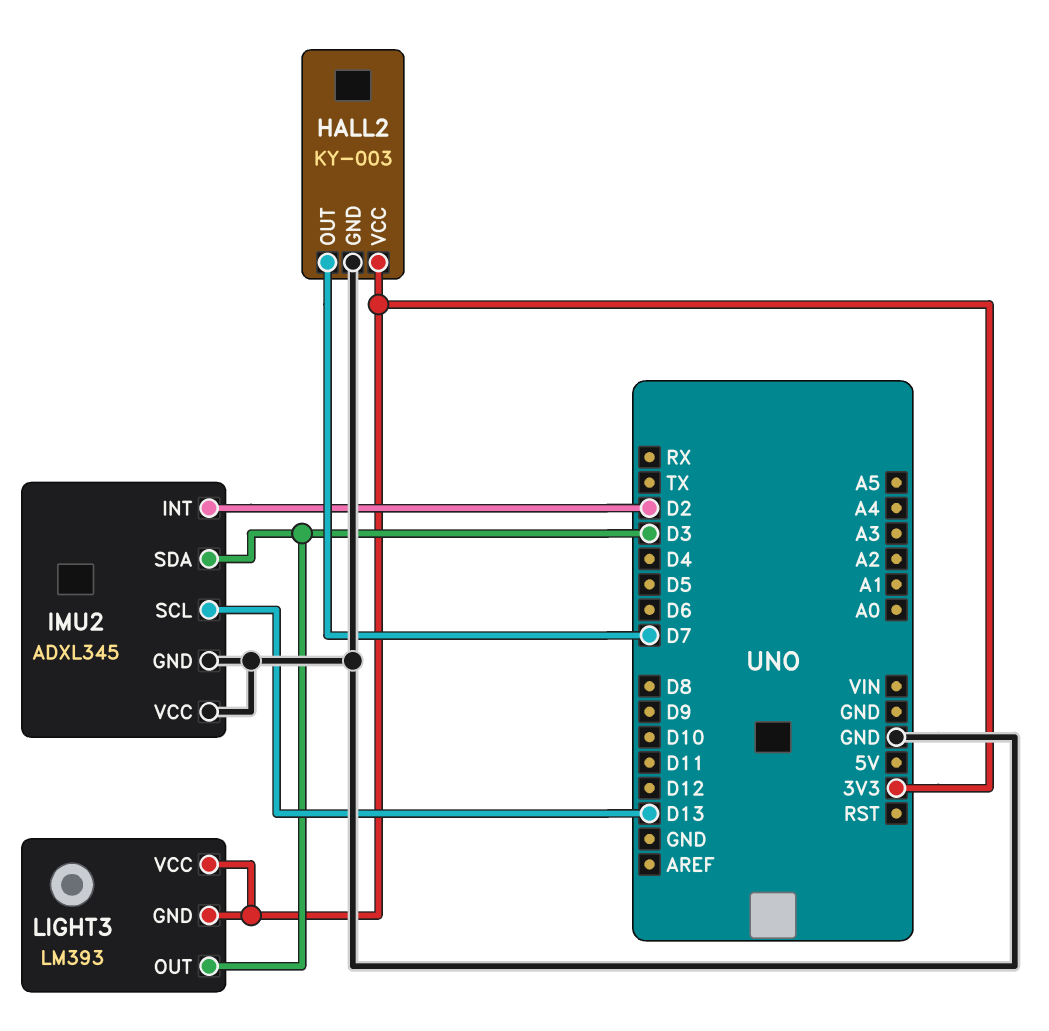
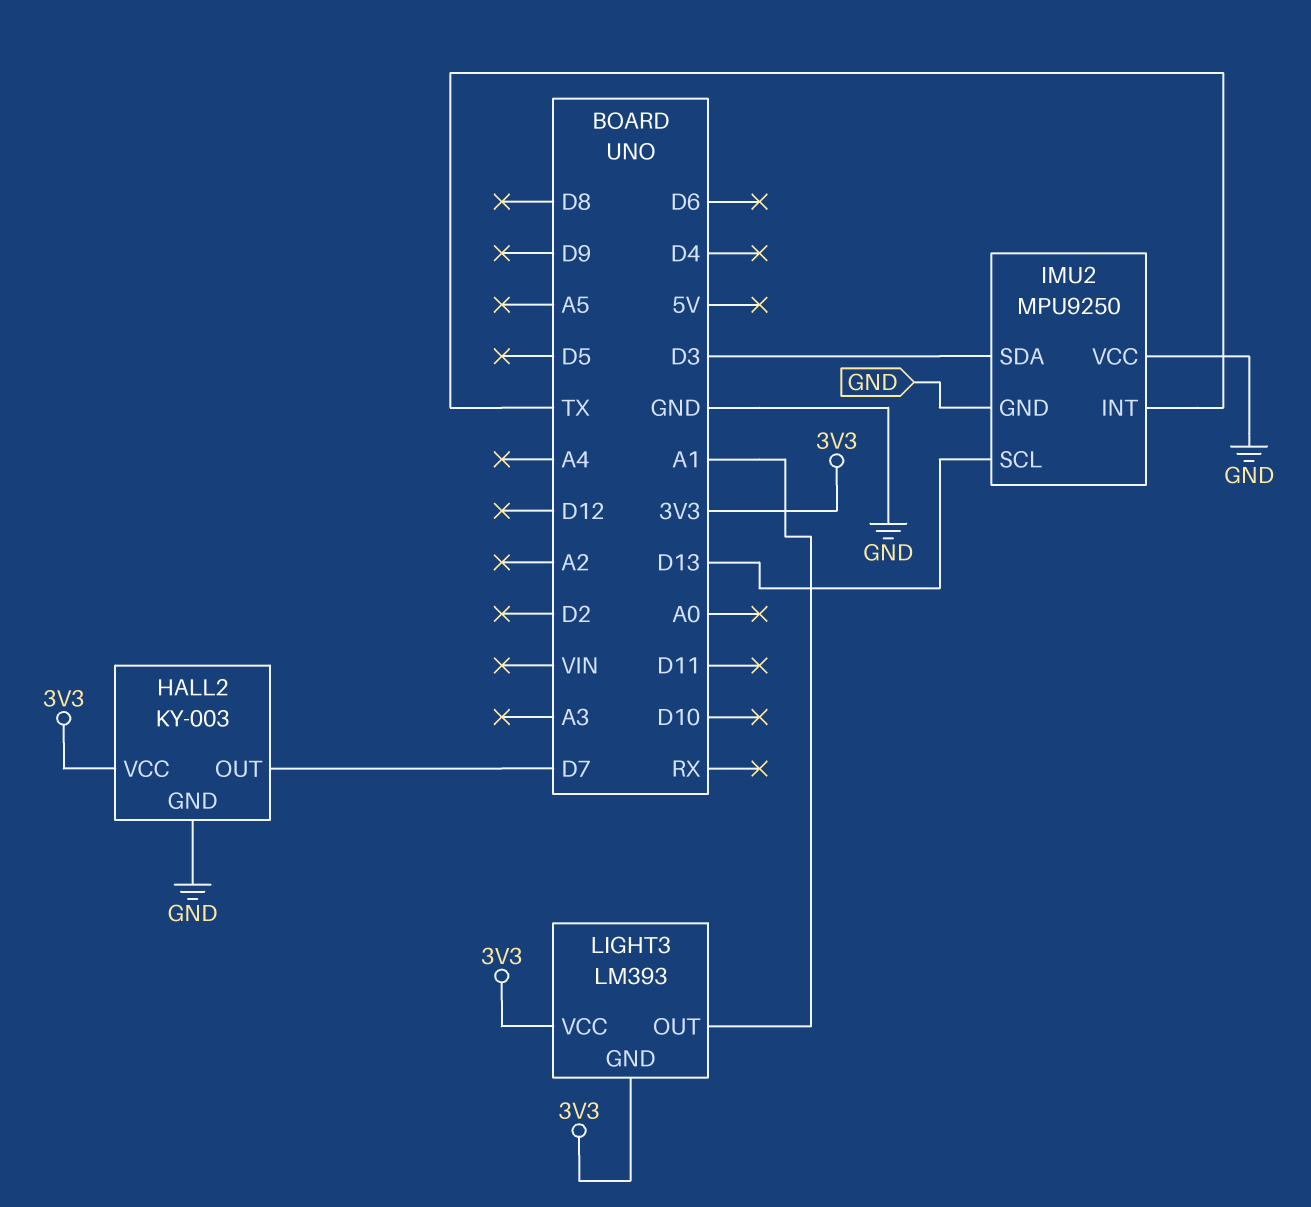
IMU2: ADXL345 -> MPU9250
IMU2 pin INT: D2 -> TX
LIGHT3 pin OUT: D3 -> A1

